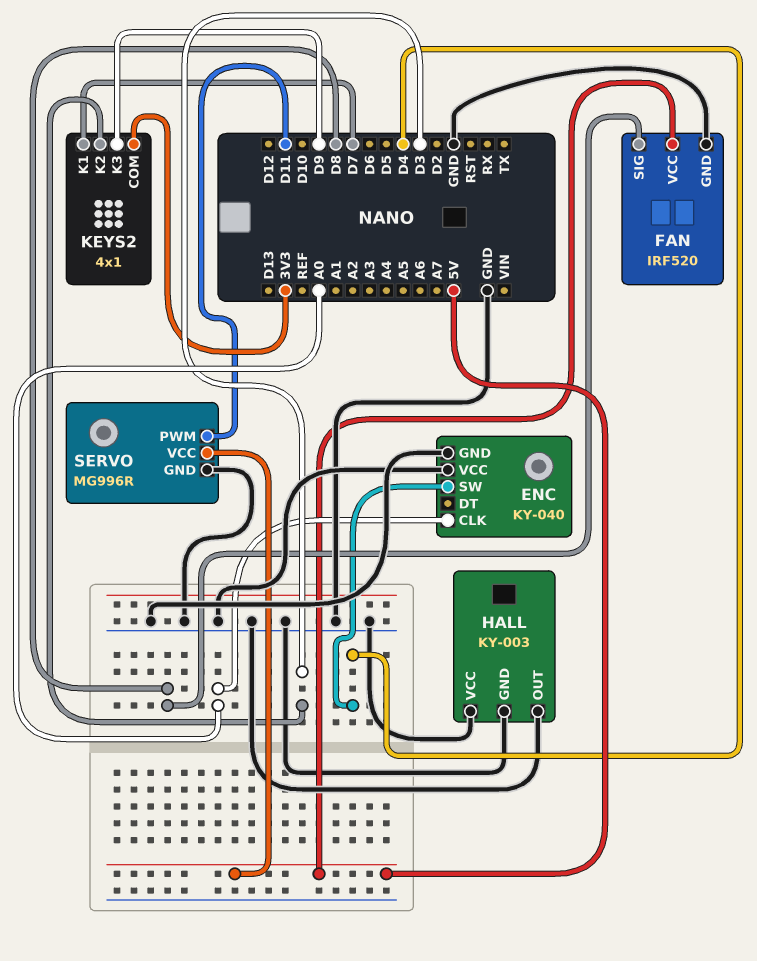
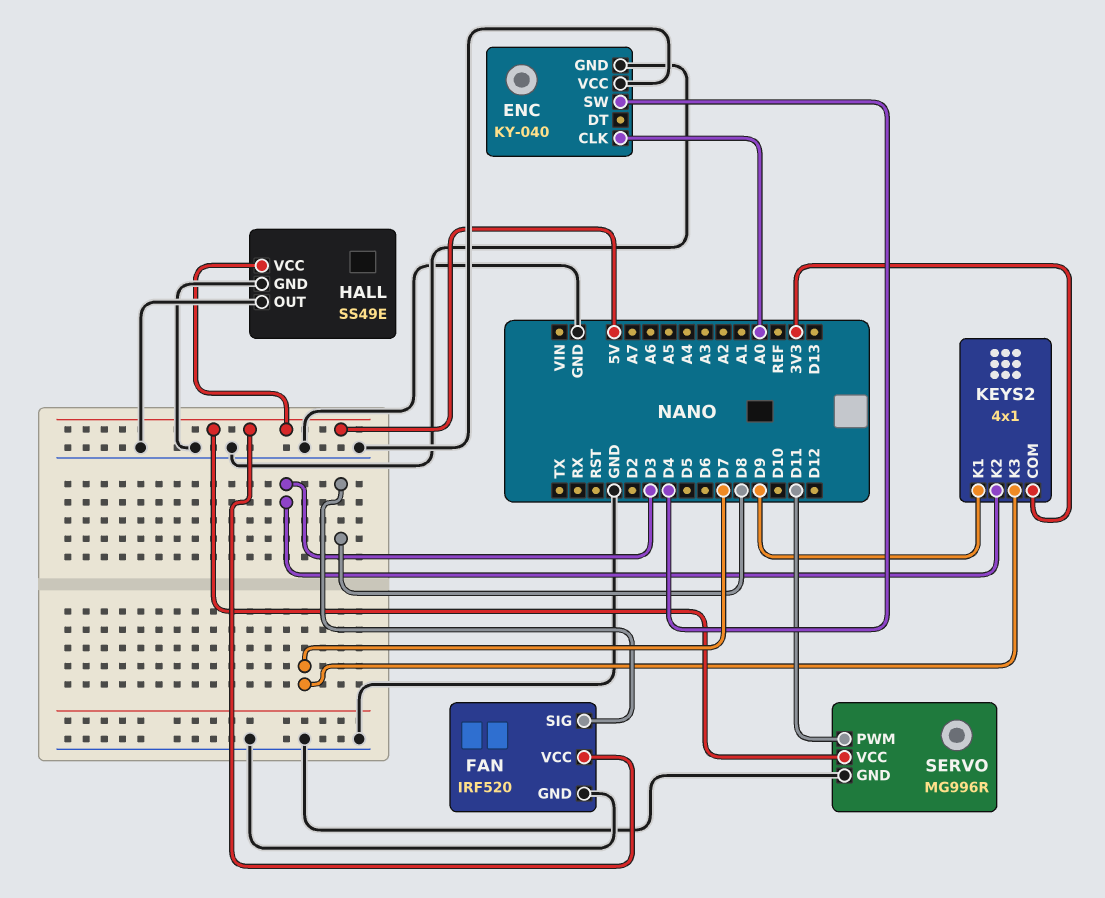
HALL: KY-003 -> SS49E
HALL pin VCC: GND -> 5V
KEYS2 pin K1: D7 -> D9
KEYS2 pin K3: D9 -> D7

